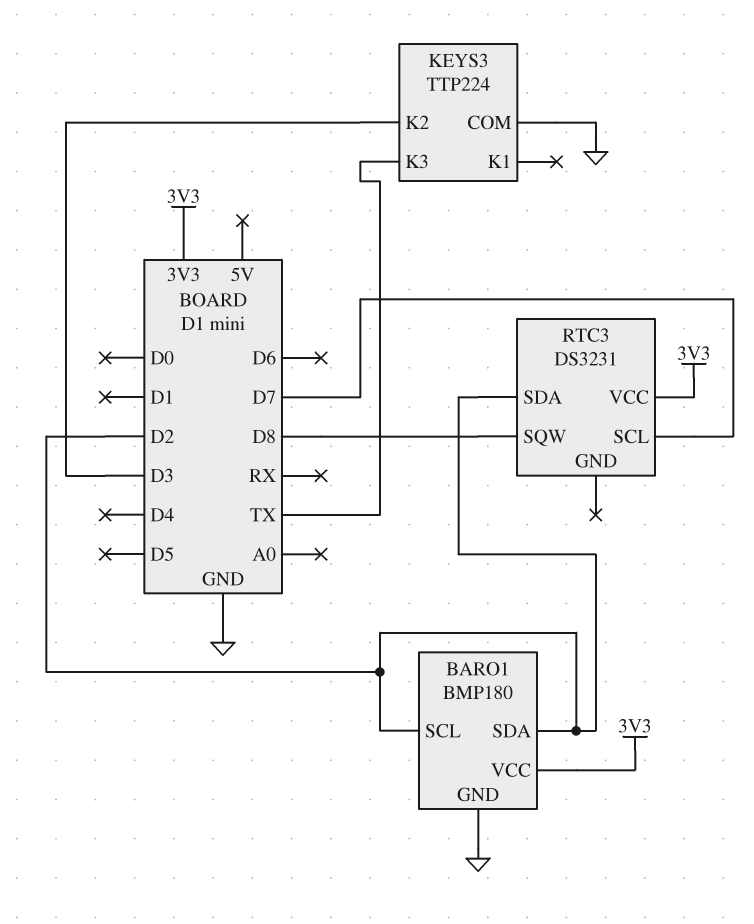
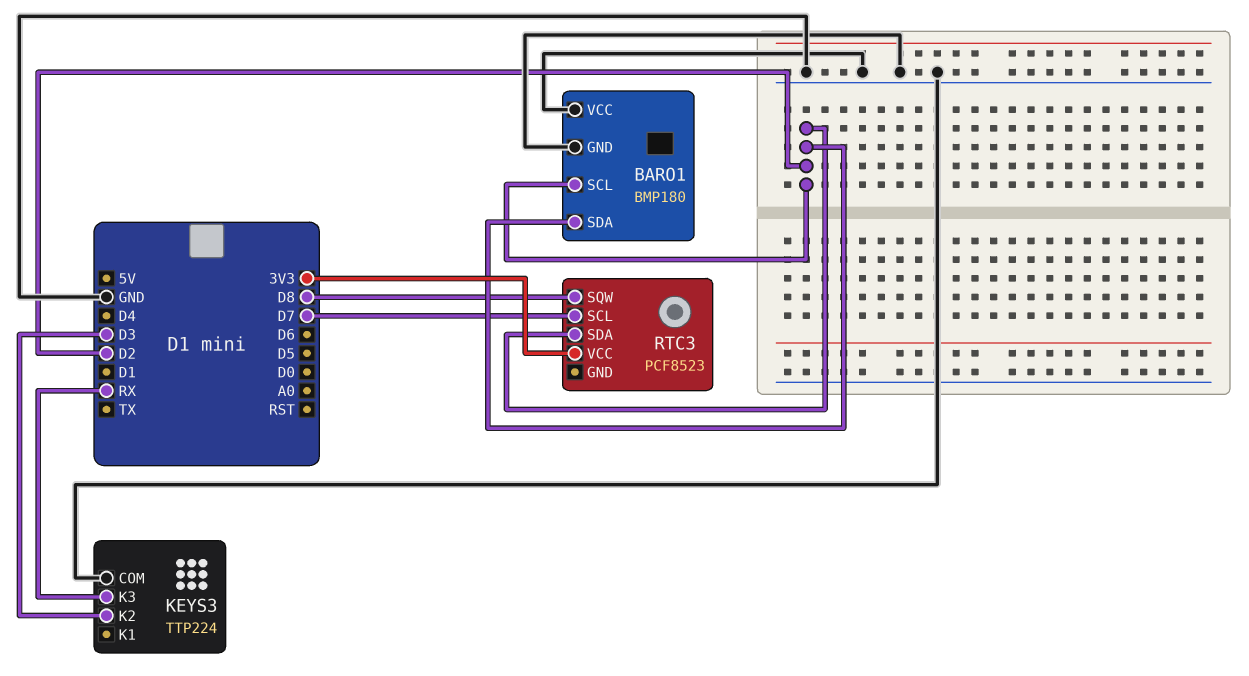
BARO1 pin VCC: 3V3 -> GND
KEYS3 pin K3: TX -> RX
RTC3: DS3231 -> PCF8523

